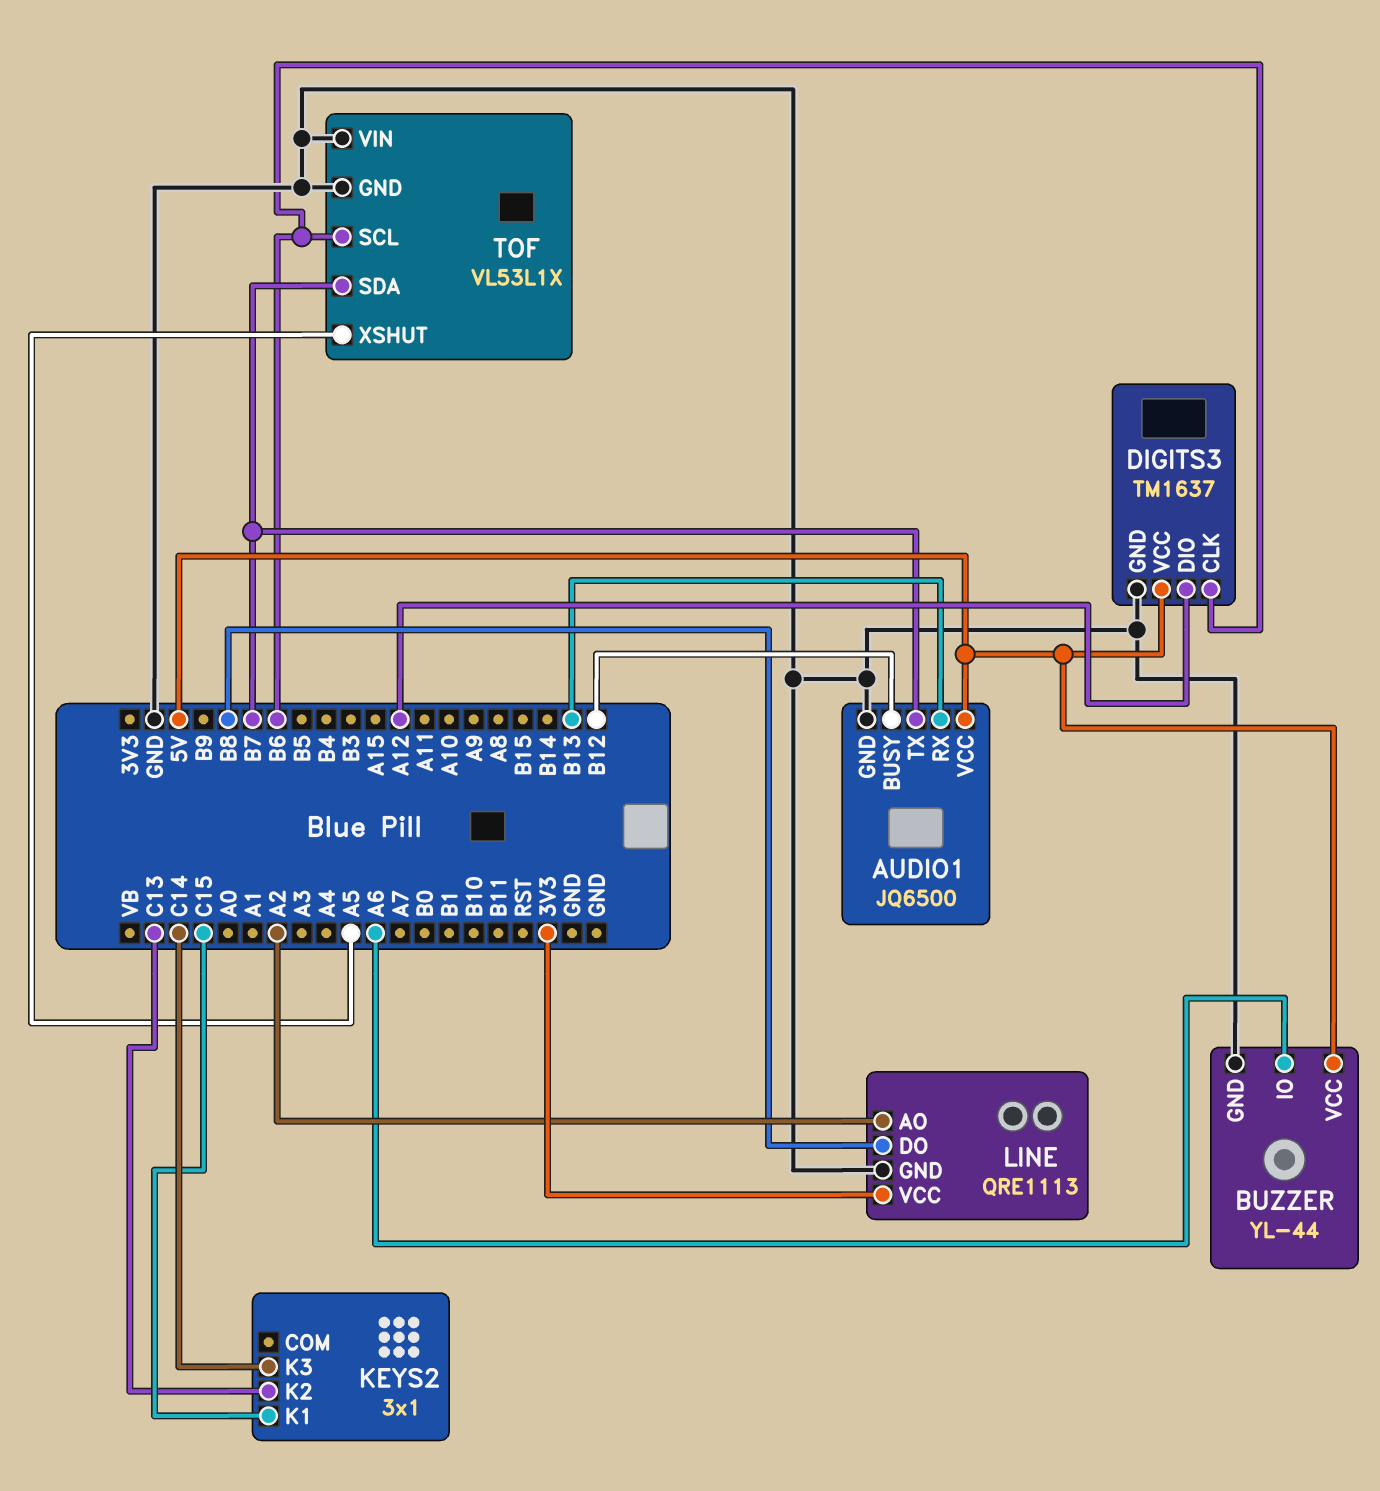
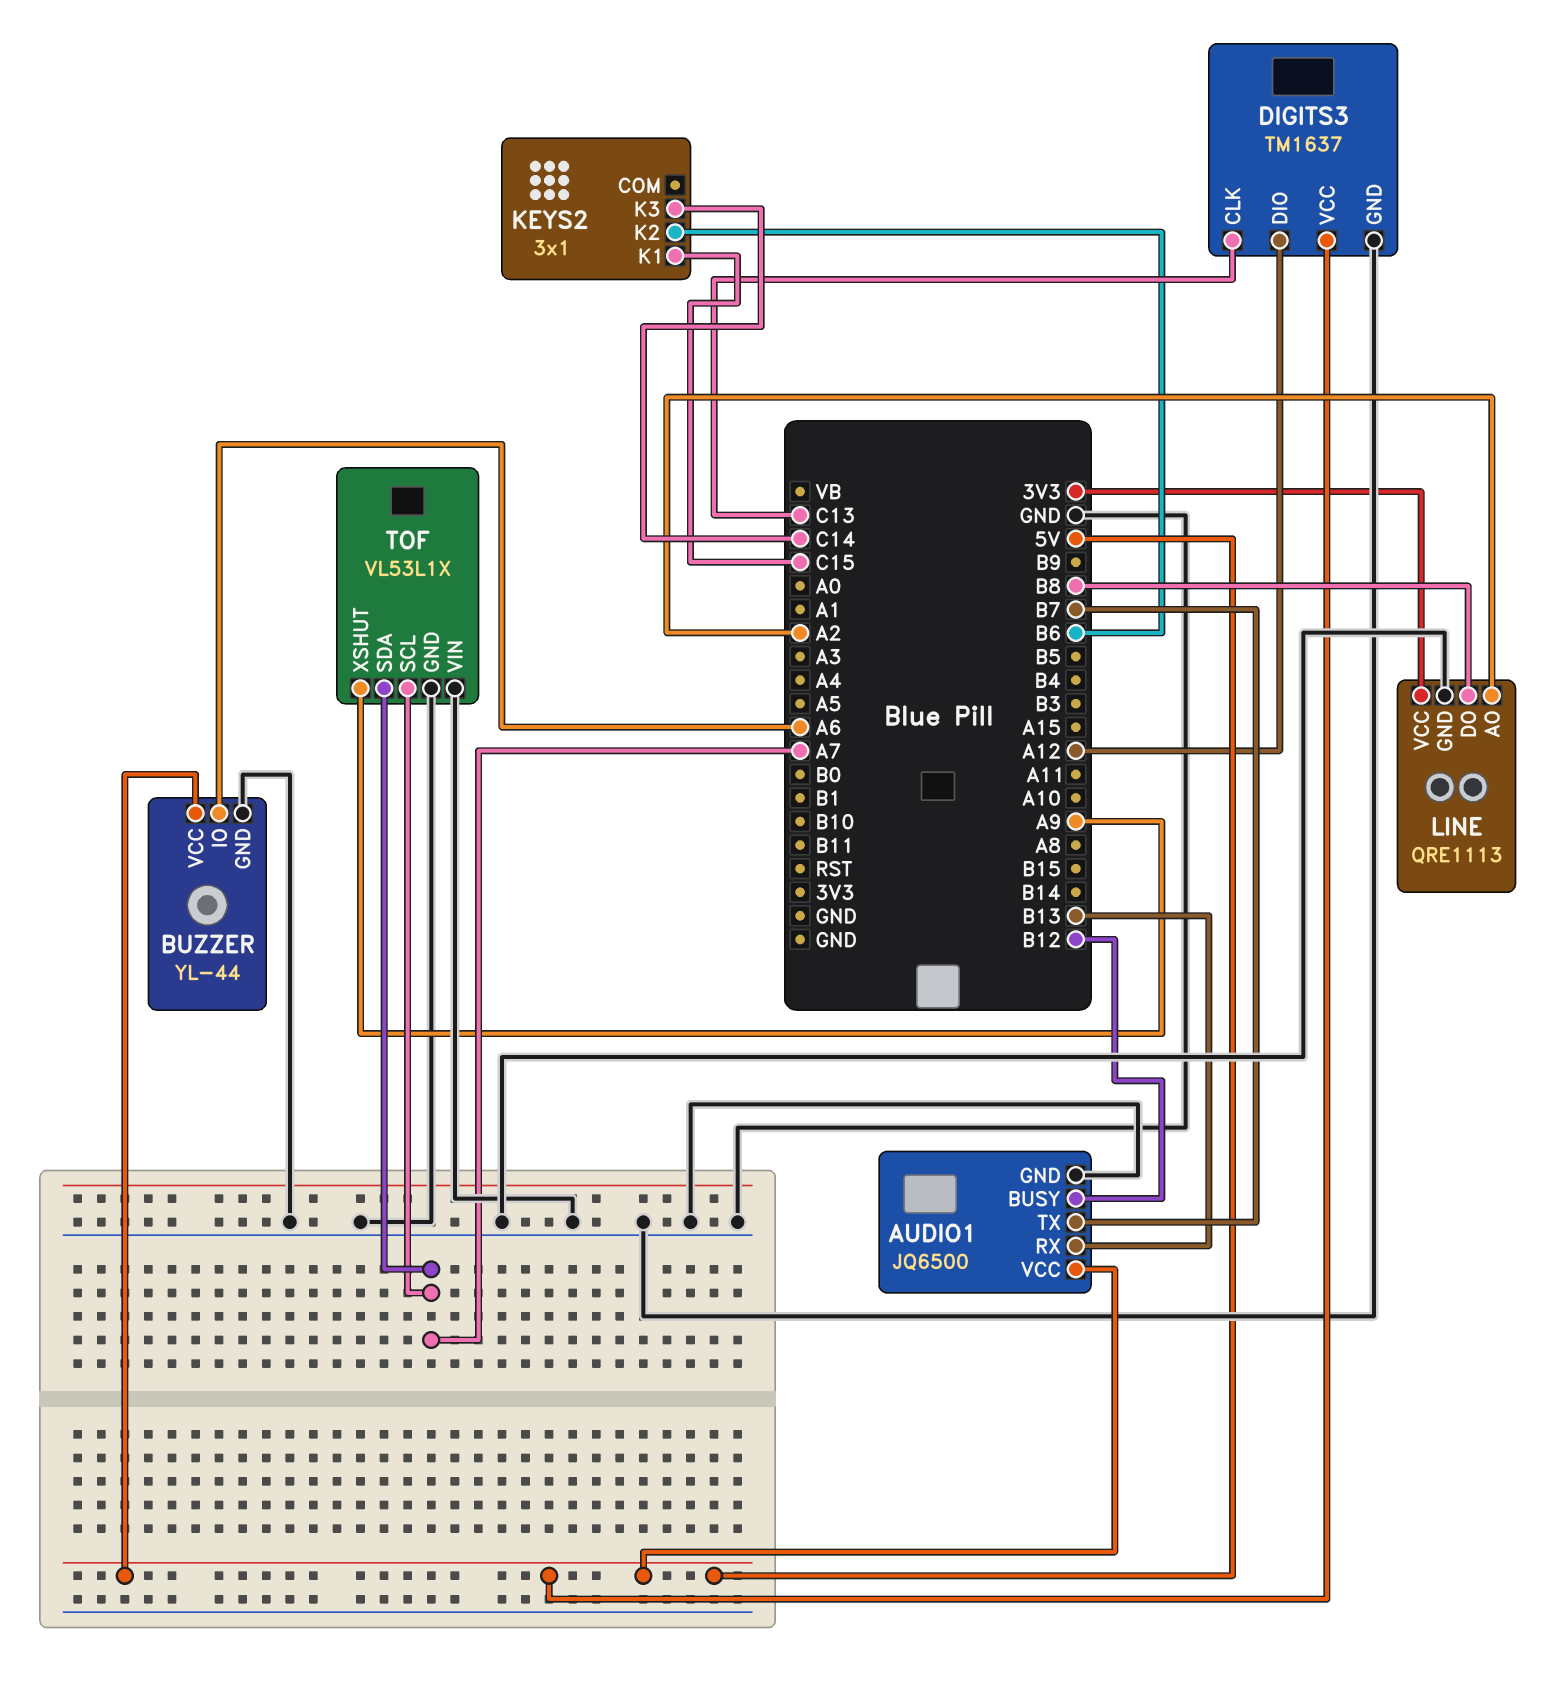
DIGITS3 pin CLK: B6 -> C13
KEYS2 pin K2: C13 -> B6
TOF pin SCL: B6 -> A7
TOF pin SDA: B7 -> A7
TOF pin XSHUT: A5 -> A9

